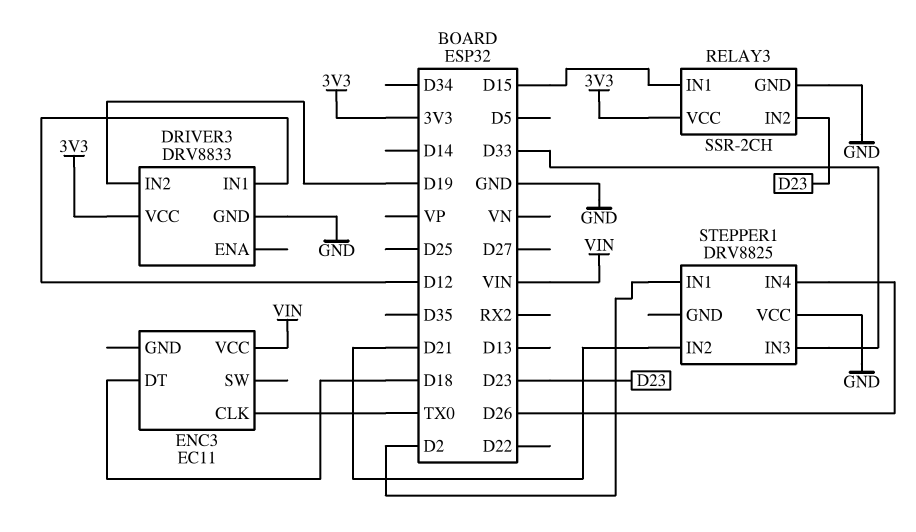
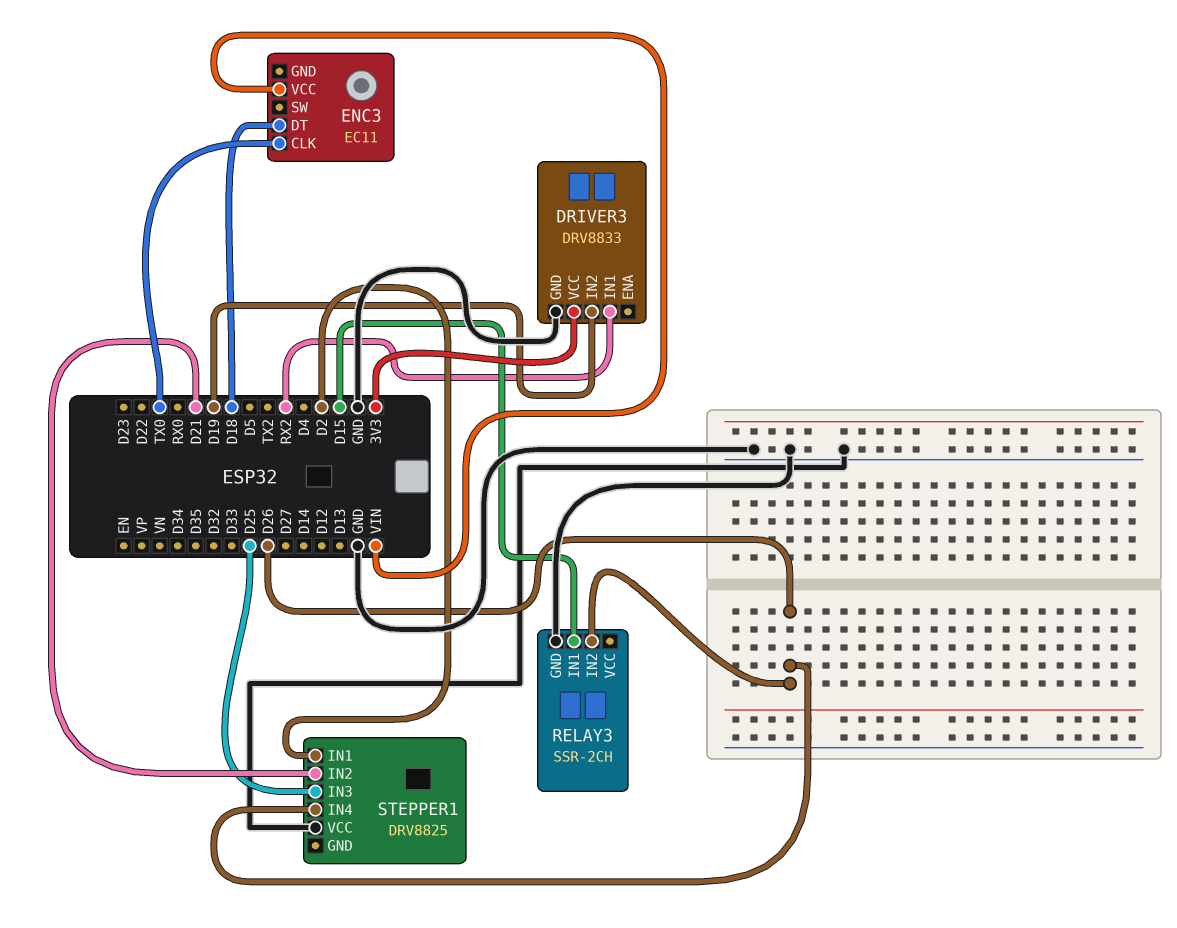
DRIVER3 pin IN1: D12 -> RX2
RELAY3 pin IN2: D23 -> D26
RELAY3 pin VCC: 3V3 -> none
STEPPER1 pin IN3: D33 -> D25

